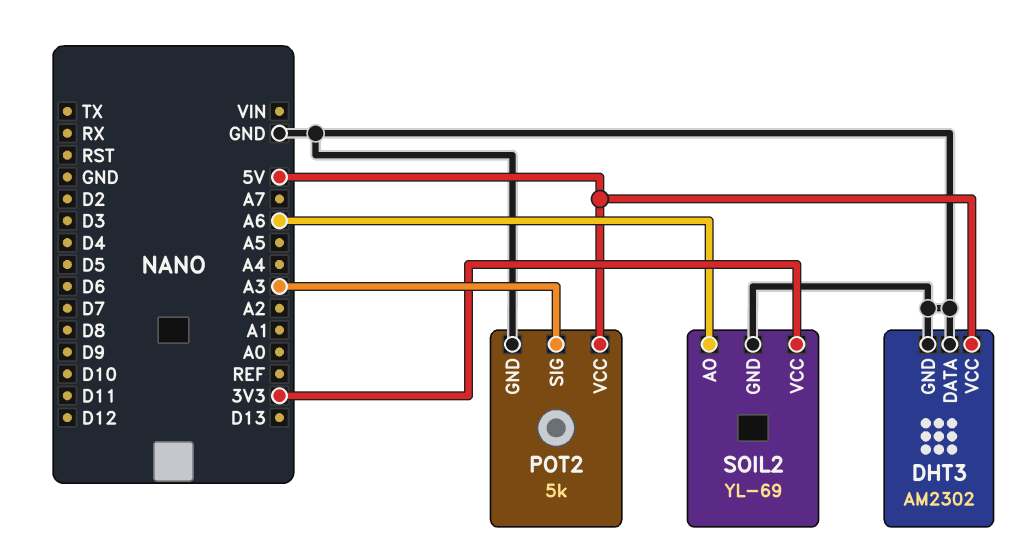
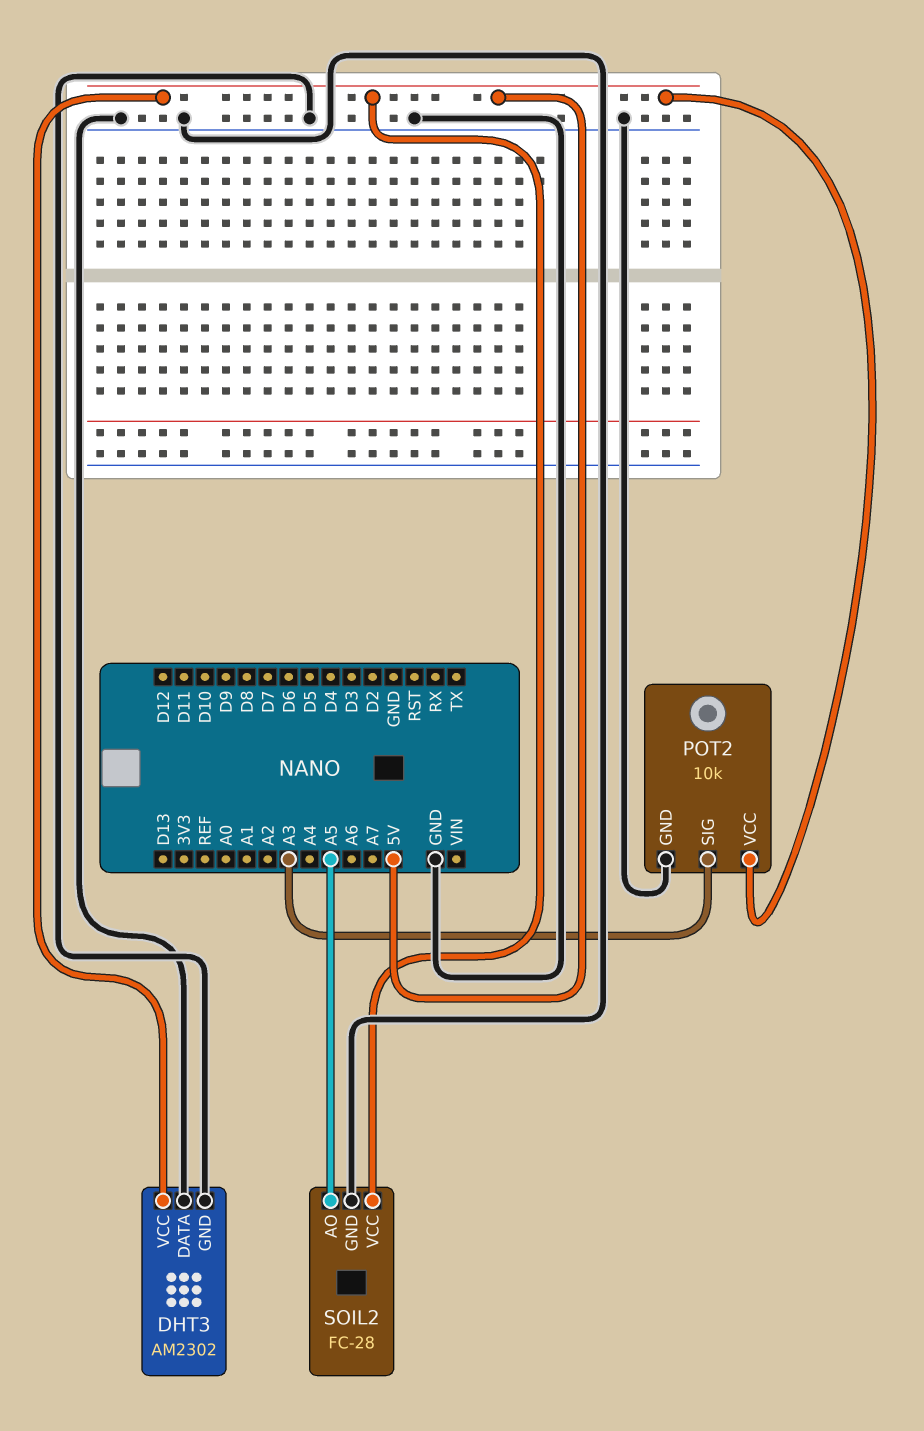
POT2: 5k -> 10k
SOIL2: YL-69 -> FC-28
SOIL2 pin AO: A6 -> A5
SOIL2 pin VCC: 3V3 -> 5V

